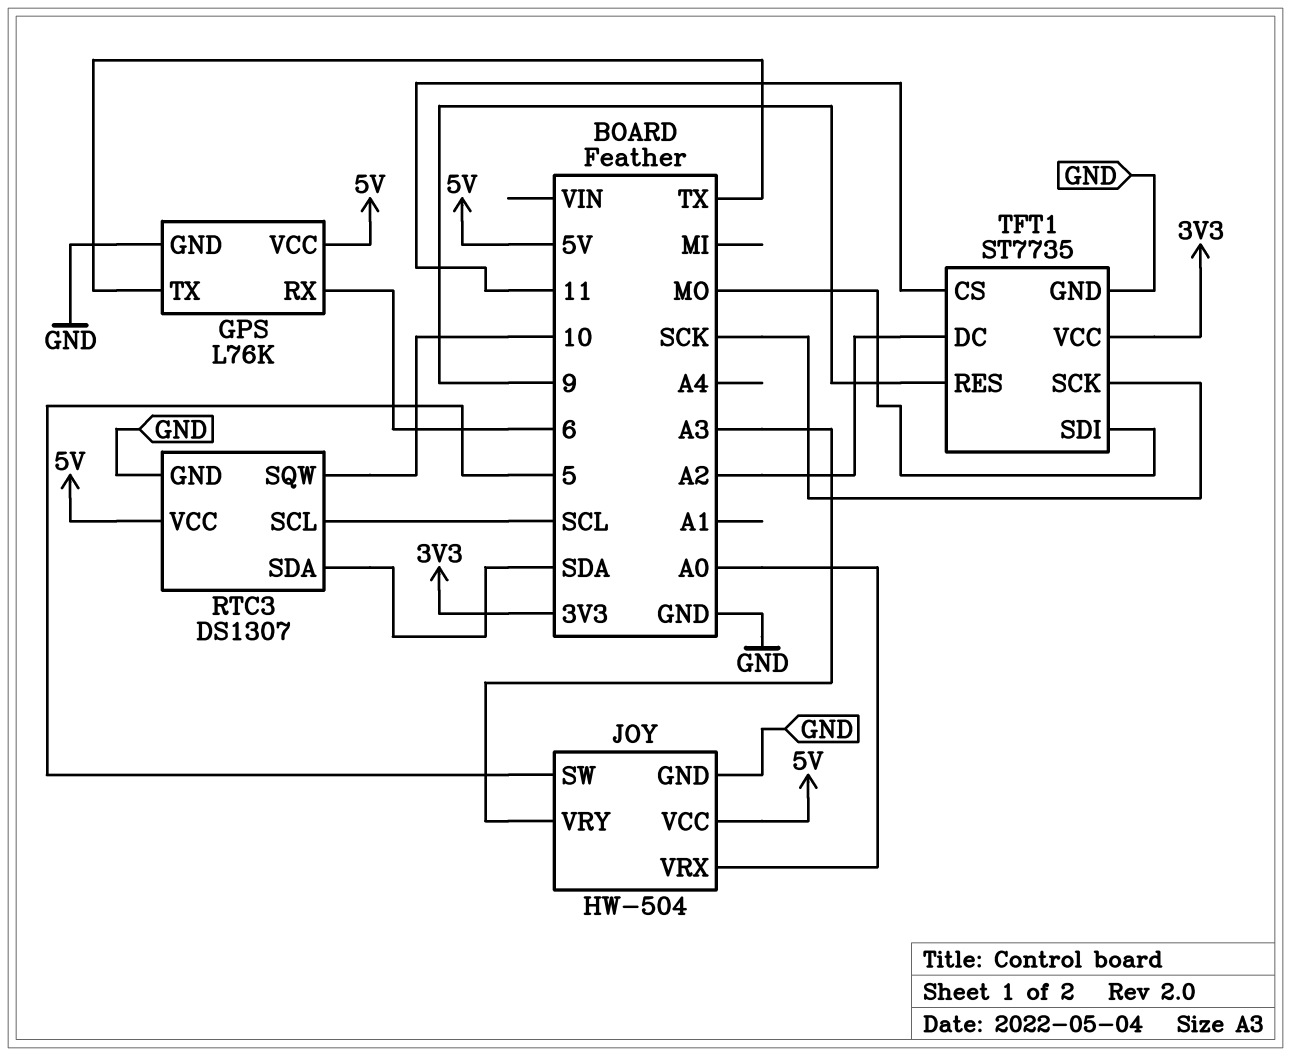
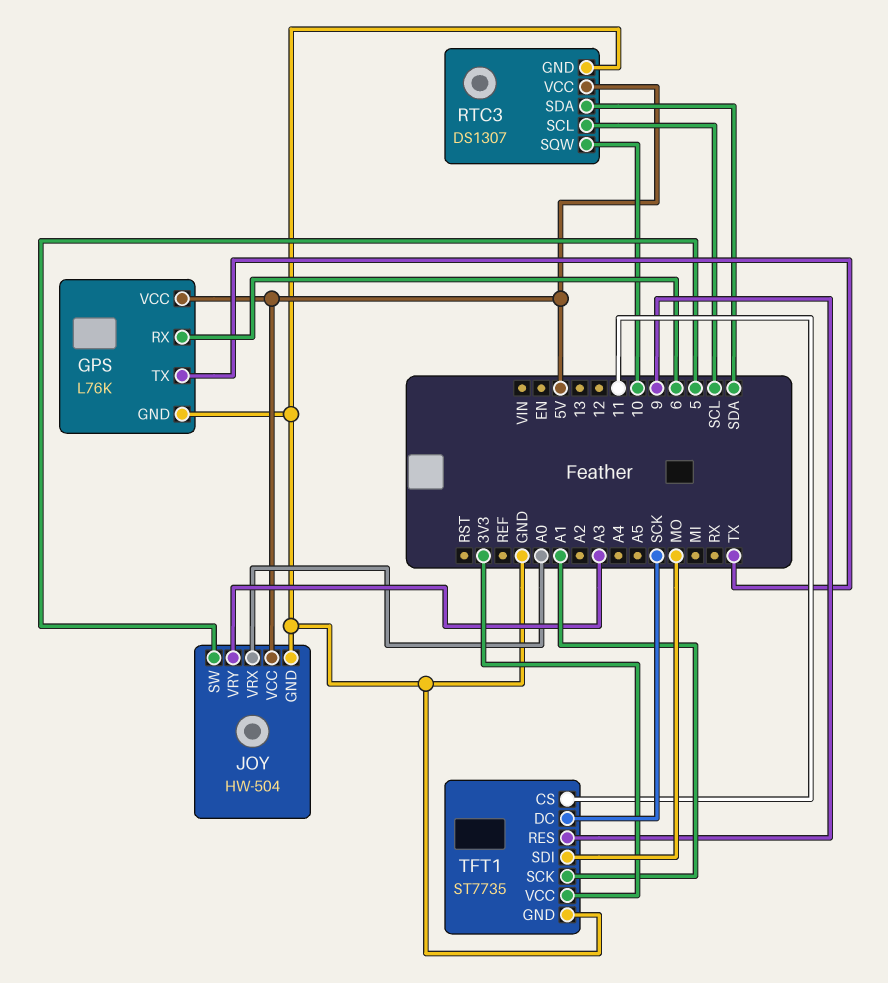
TFT1 pin DC: A2 -> SCK
TFT1 pin SCK: SCK -> A1

